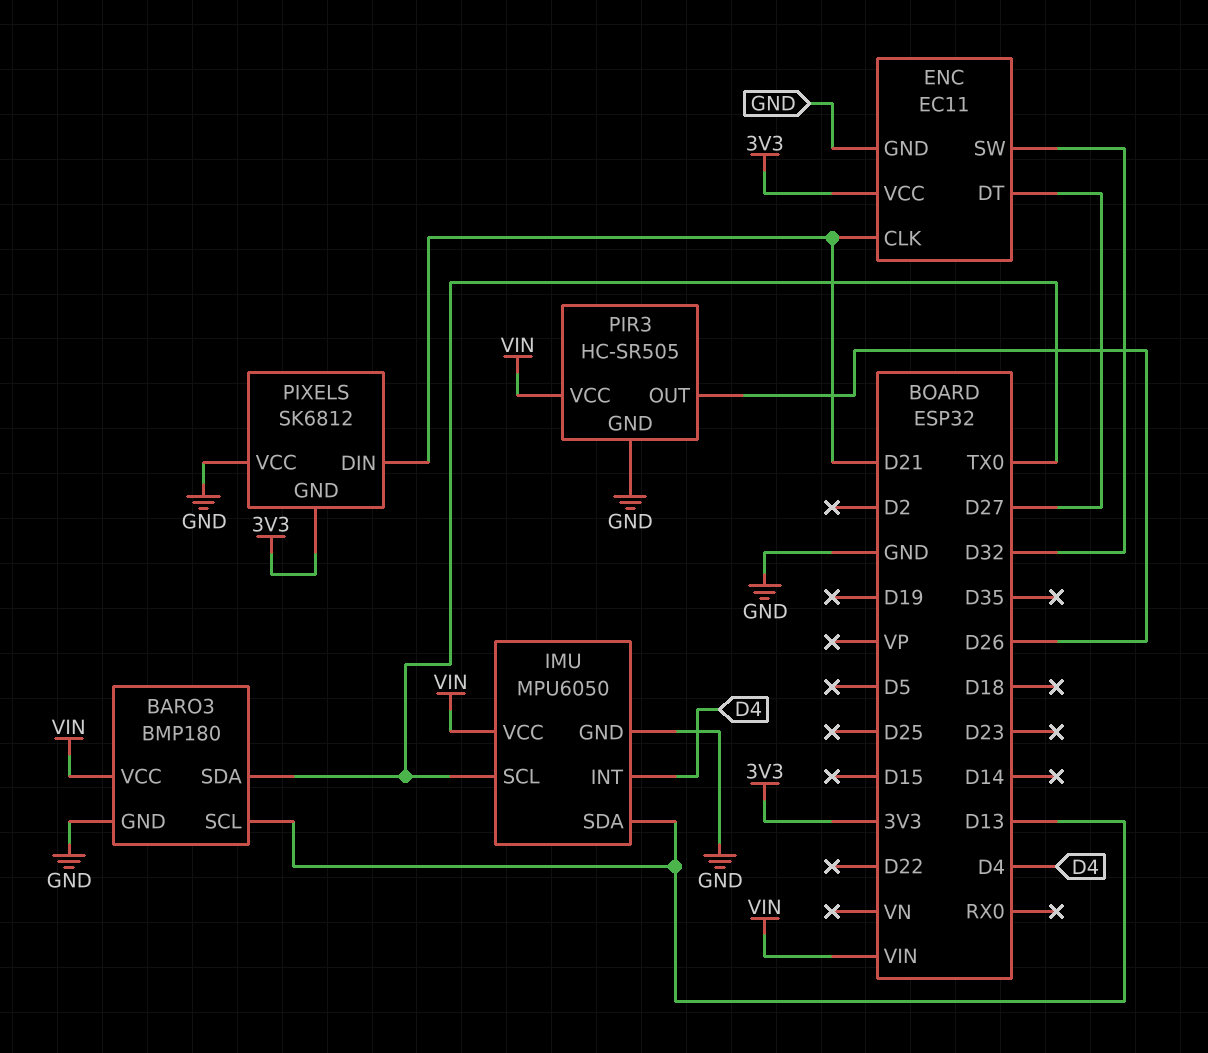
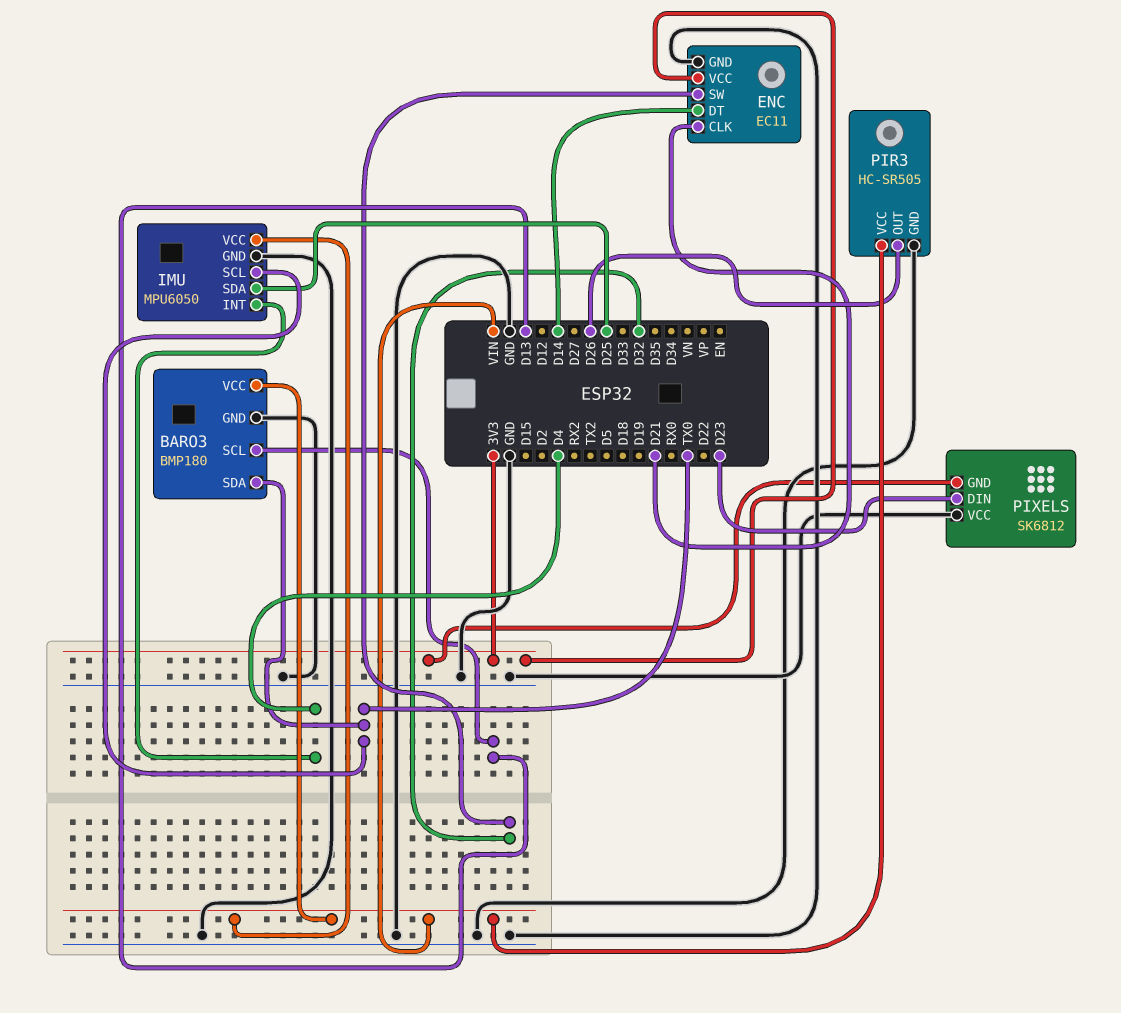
ENC pin DT: D27 -> D14
IMU pin SDA: D13 -> D25
PIXELS pin DIN: D21 -> D23

